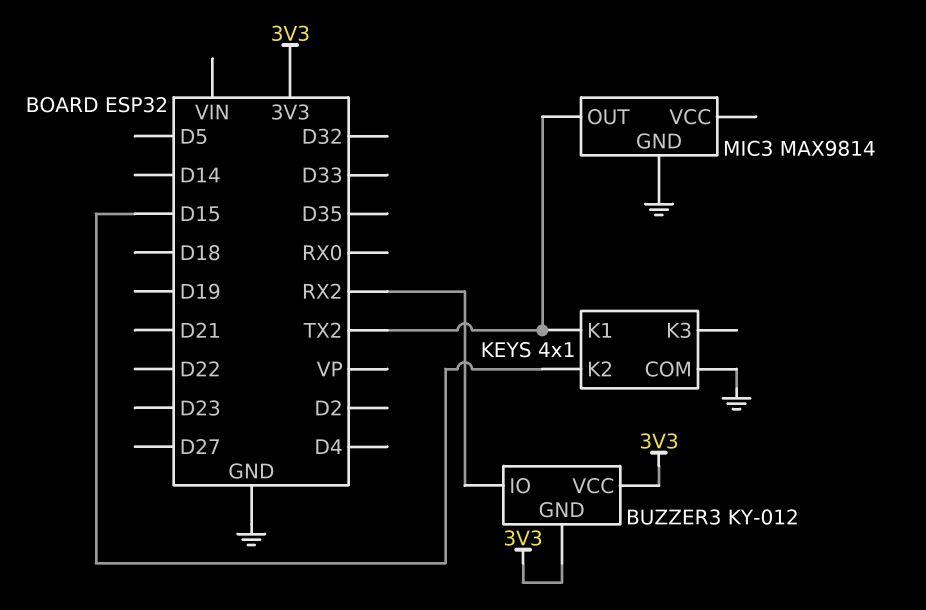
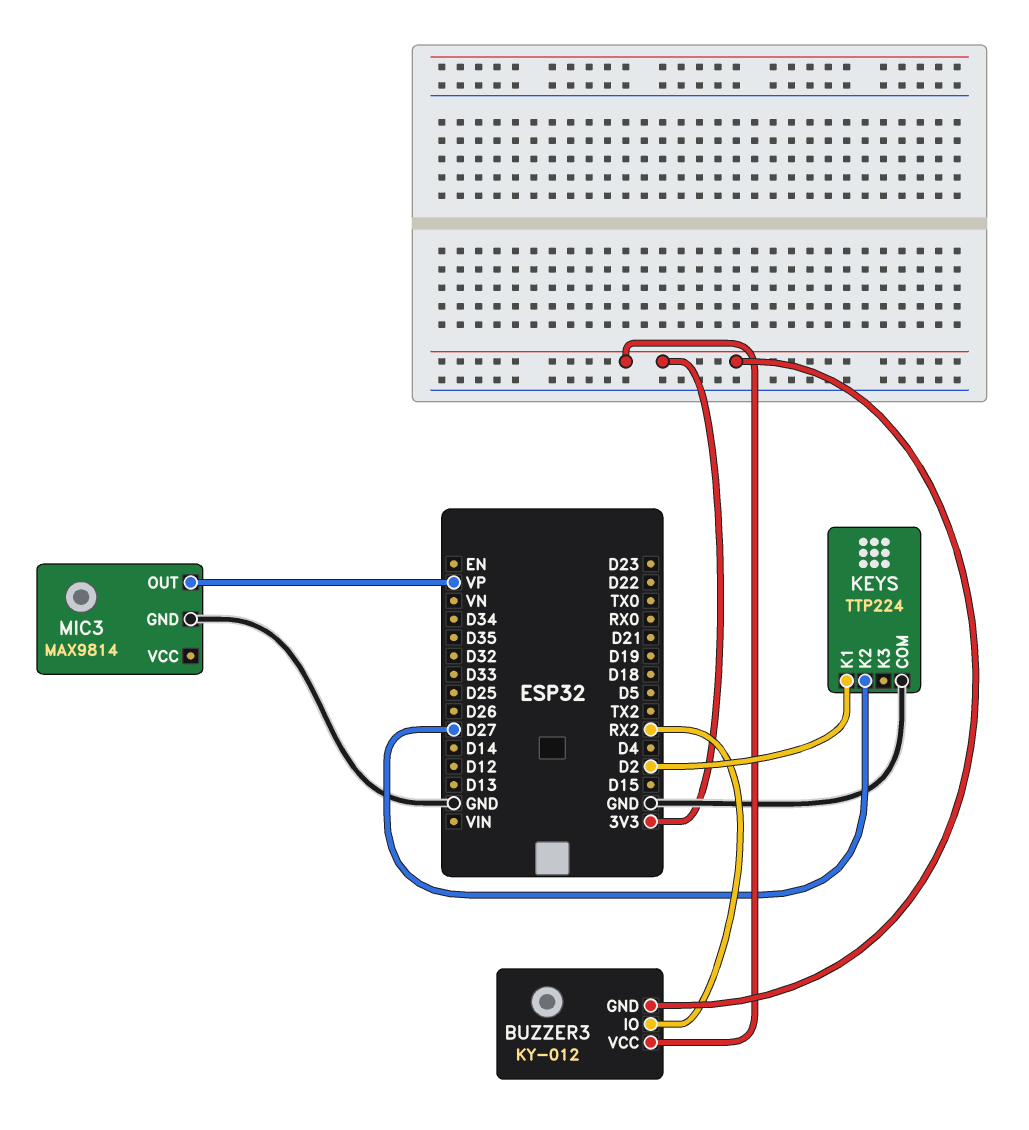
KEYS: 4x1 -> TTP224
KEYS pin K1: TX2 -> D2
KEYS pin K2: D15 -> D27
MIC3 pin OUT: TX2 -> VP

